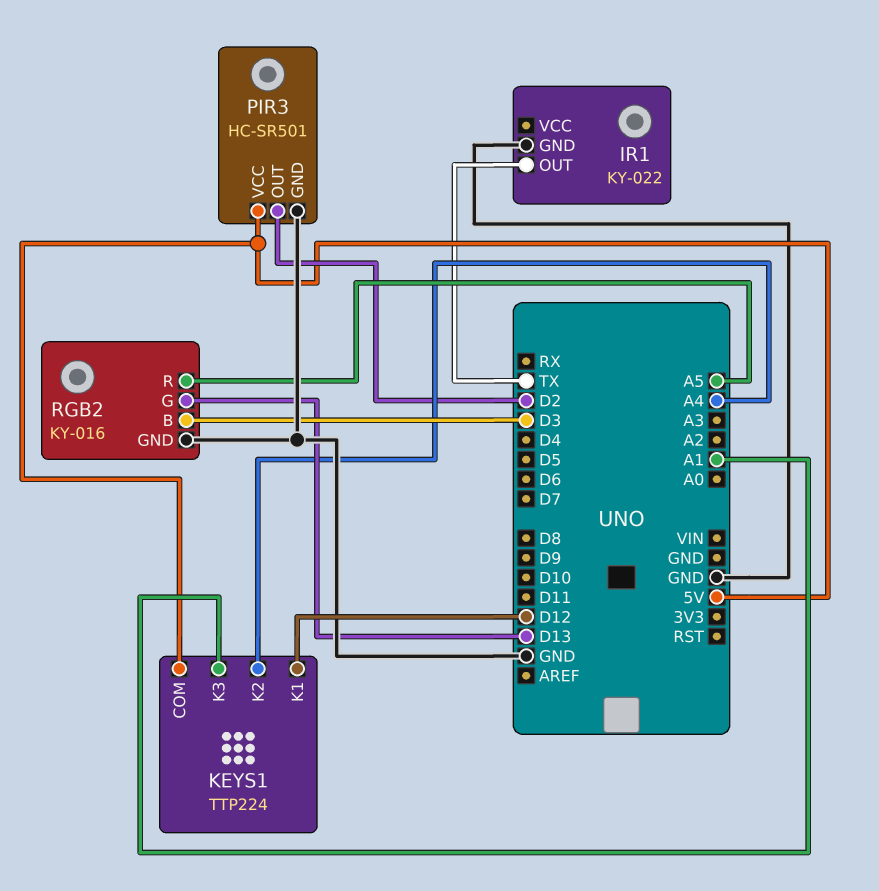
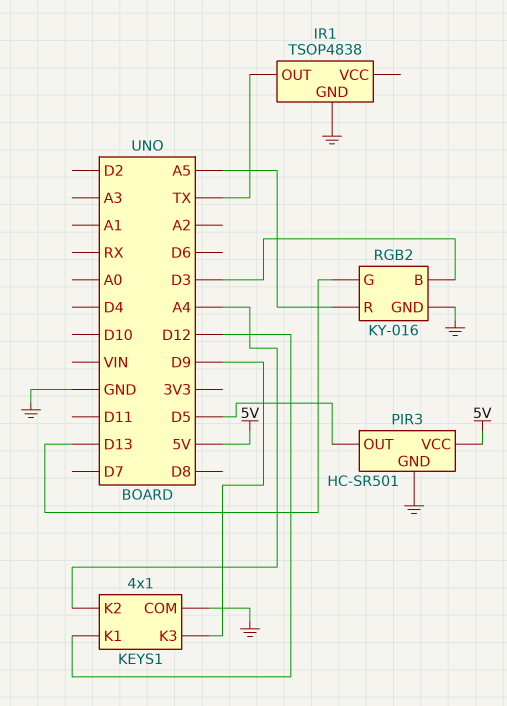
IR1: KY-022 -> TSOP4838
KEYS1: TTP224 -> 4x1
KEYS1 pin COM: 5V -> GND
KEYS1 pin K3: A1 -> D9
PIR3 pin OUT: D2 -> D5

